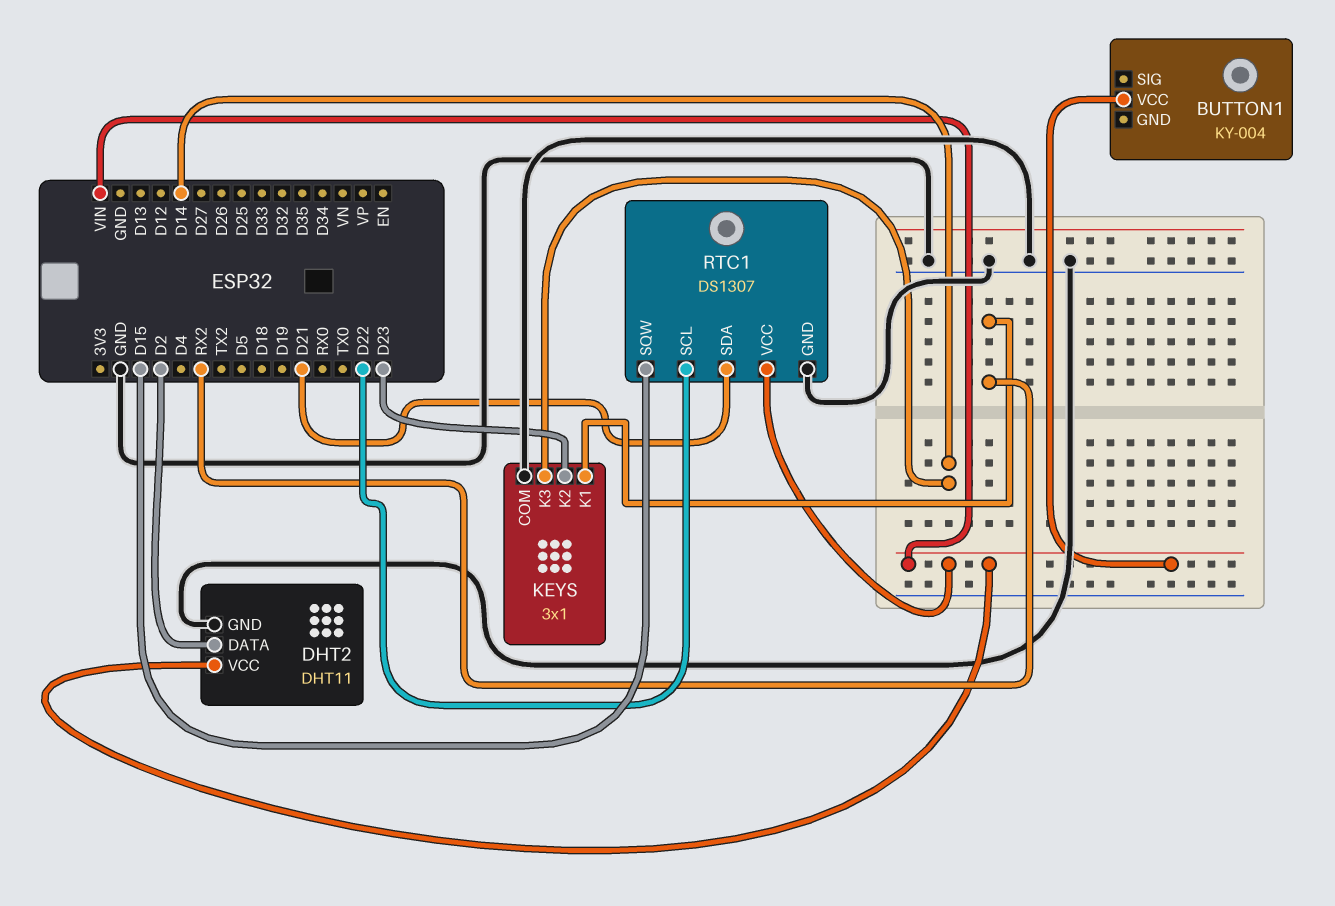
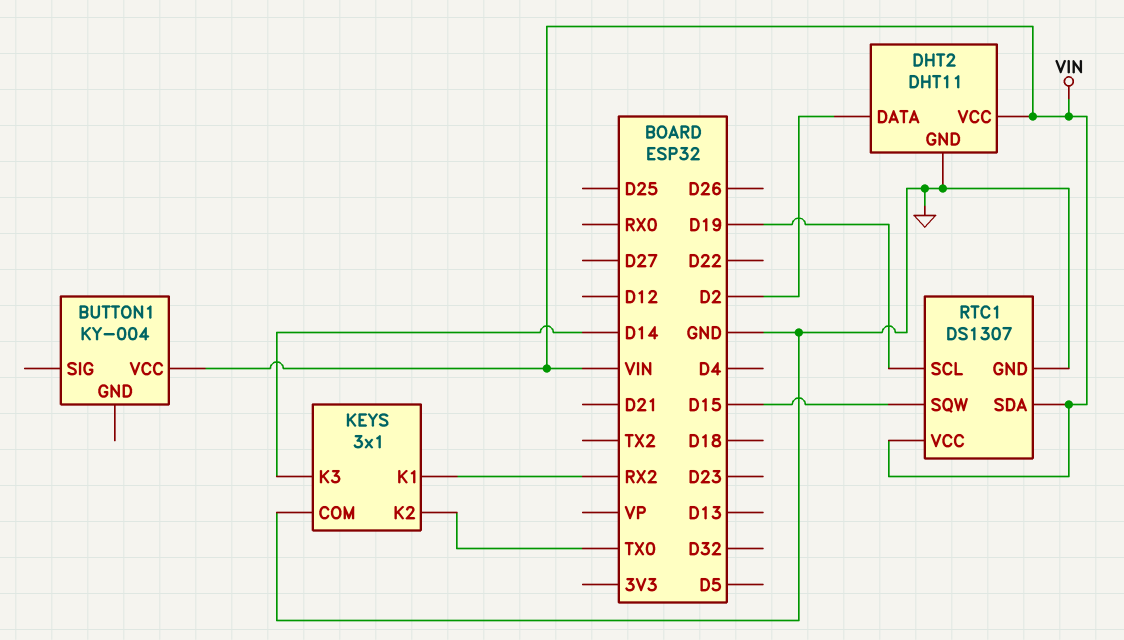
KEYS pin K2: D23 -> TX0
RTC1 pin SCL: D22 -> D19
RTC1 pin SDA: D21 -> VIN

